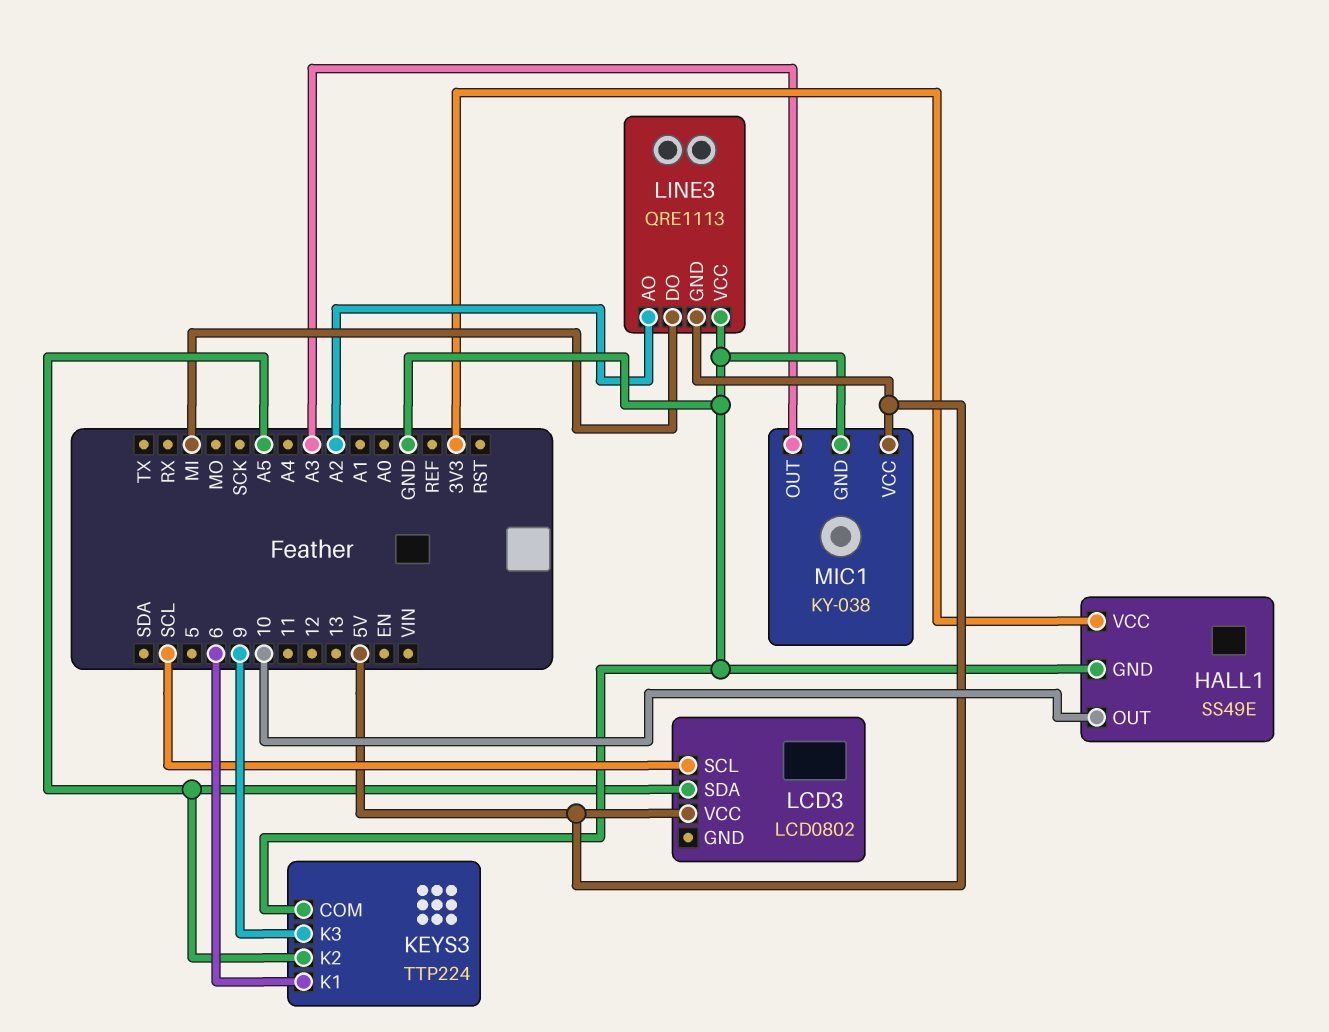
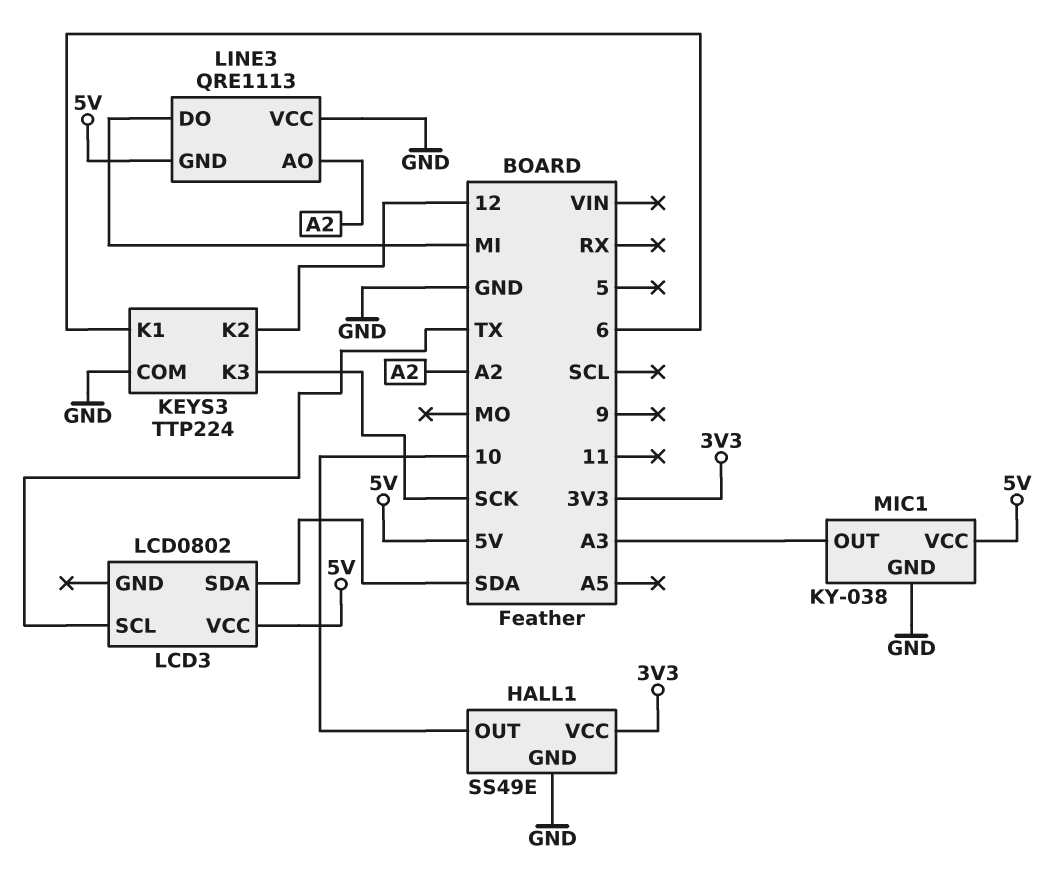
KEYS3 pin K2: A5 -> 12
KEYS3 pin K3: 9 -> SCK
LCD3 pin SCL: SCL -> TX
LCD3 pin SDA: A5 -> SDA

